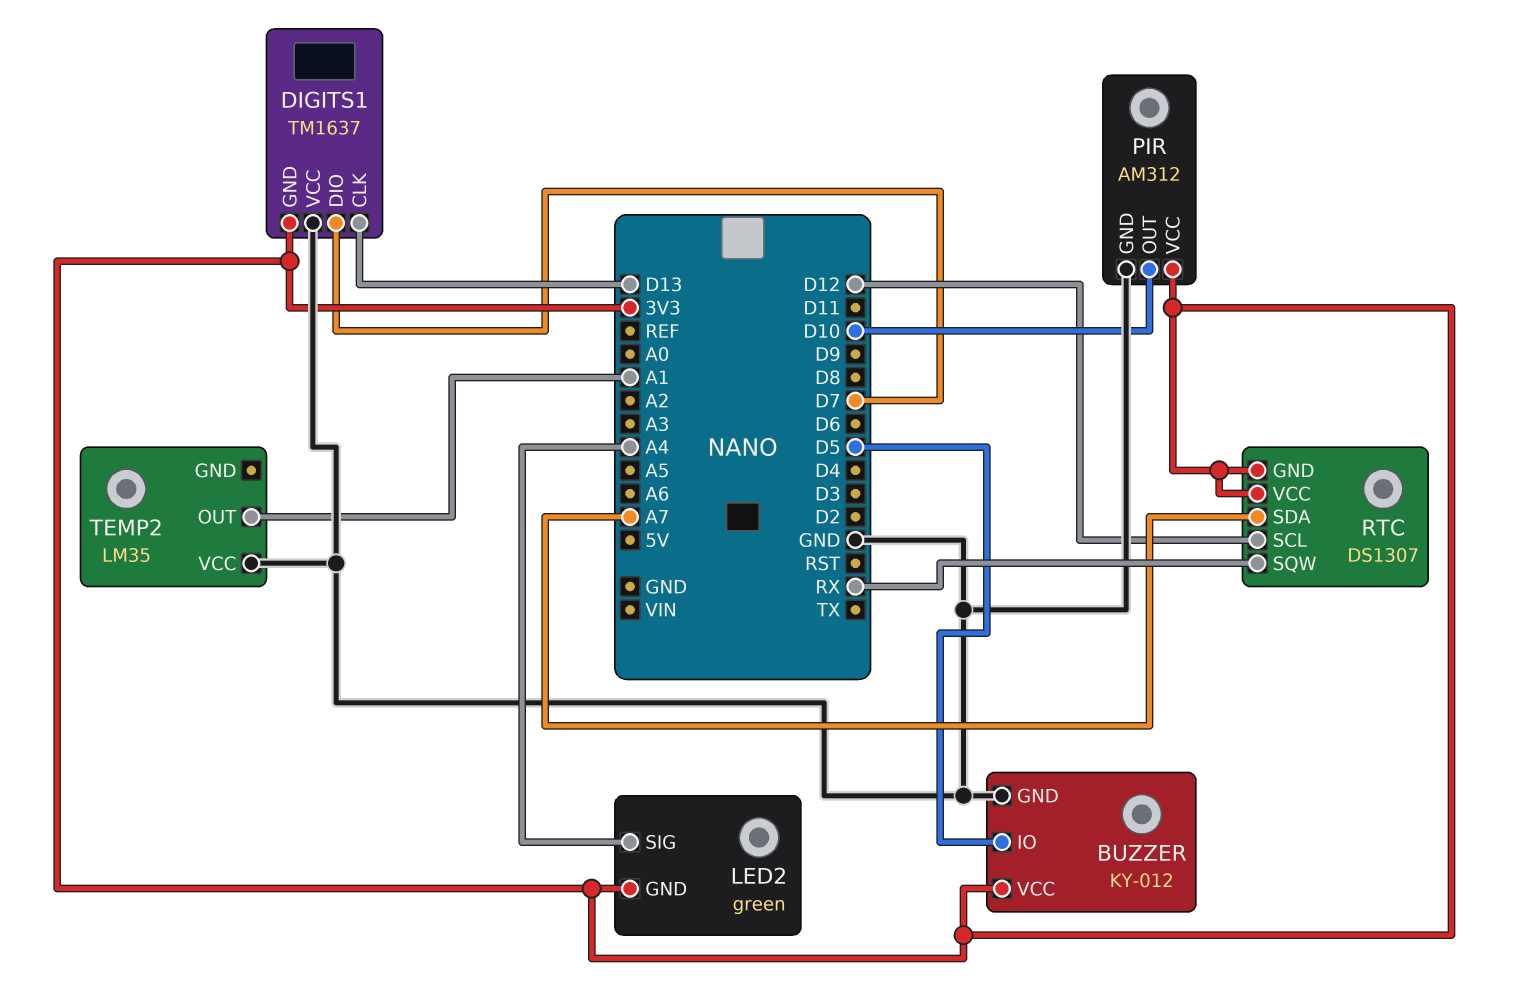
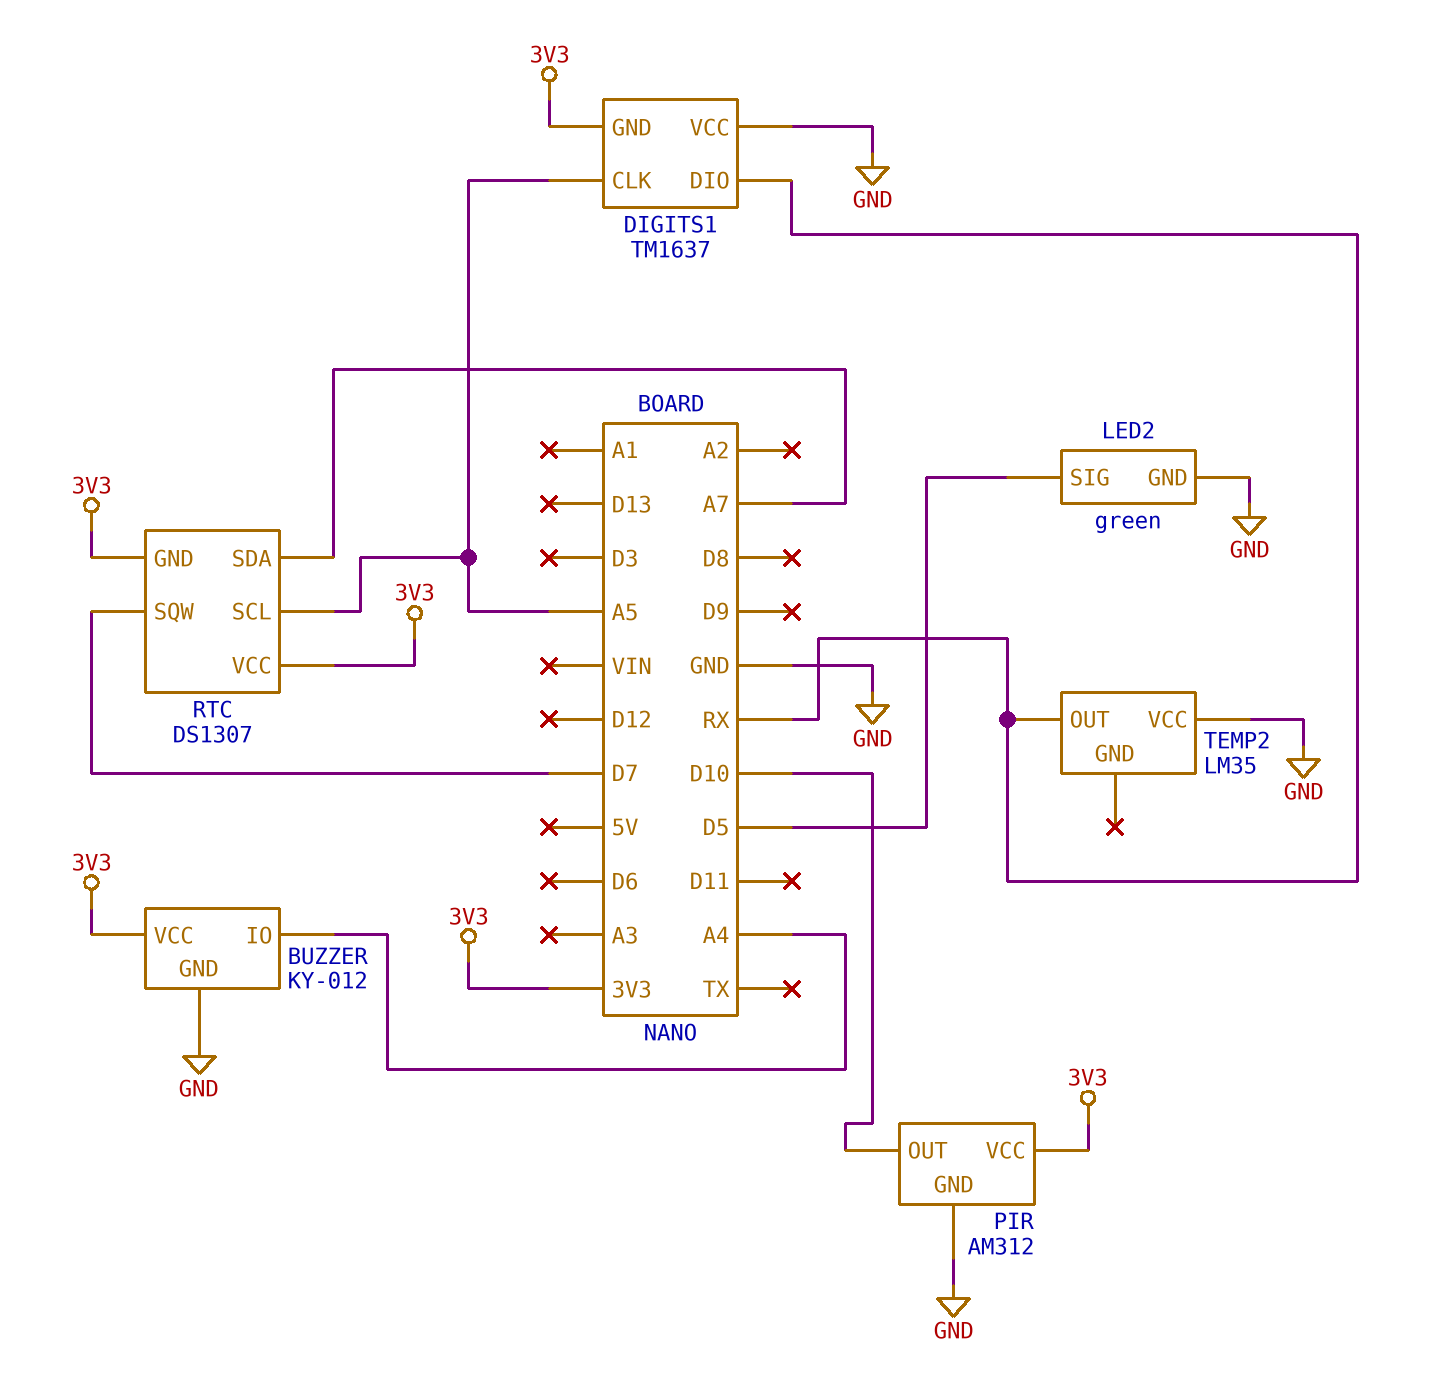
BUZZER pin IO: D5 -> A4
DIGITS1 pin CLK: D13 -> A5
DIGITS1 pin DIO: D7 -> RX
LED2 pin GND: 3V3 -> GND
LED2 pin SIG: A4 -> D5
RTC pin SCL: D12 -> A5
RTC pin SQW: RX -> D7
TEMP2 pin OUT: A1 -> RX

